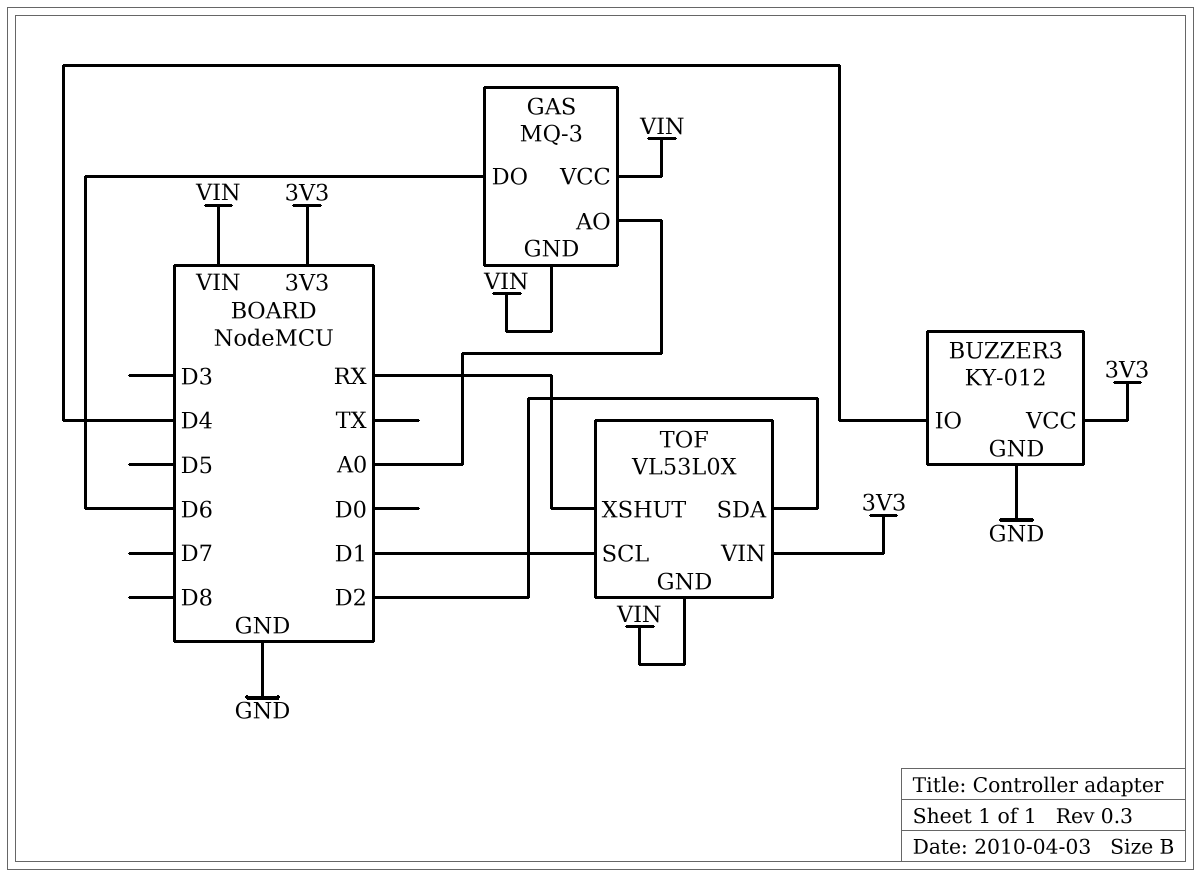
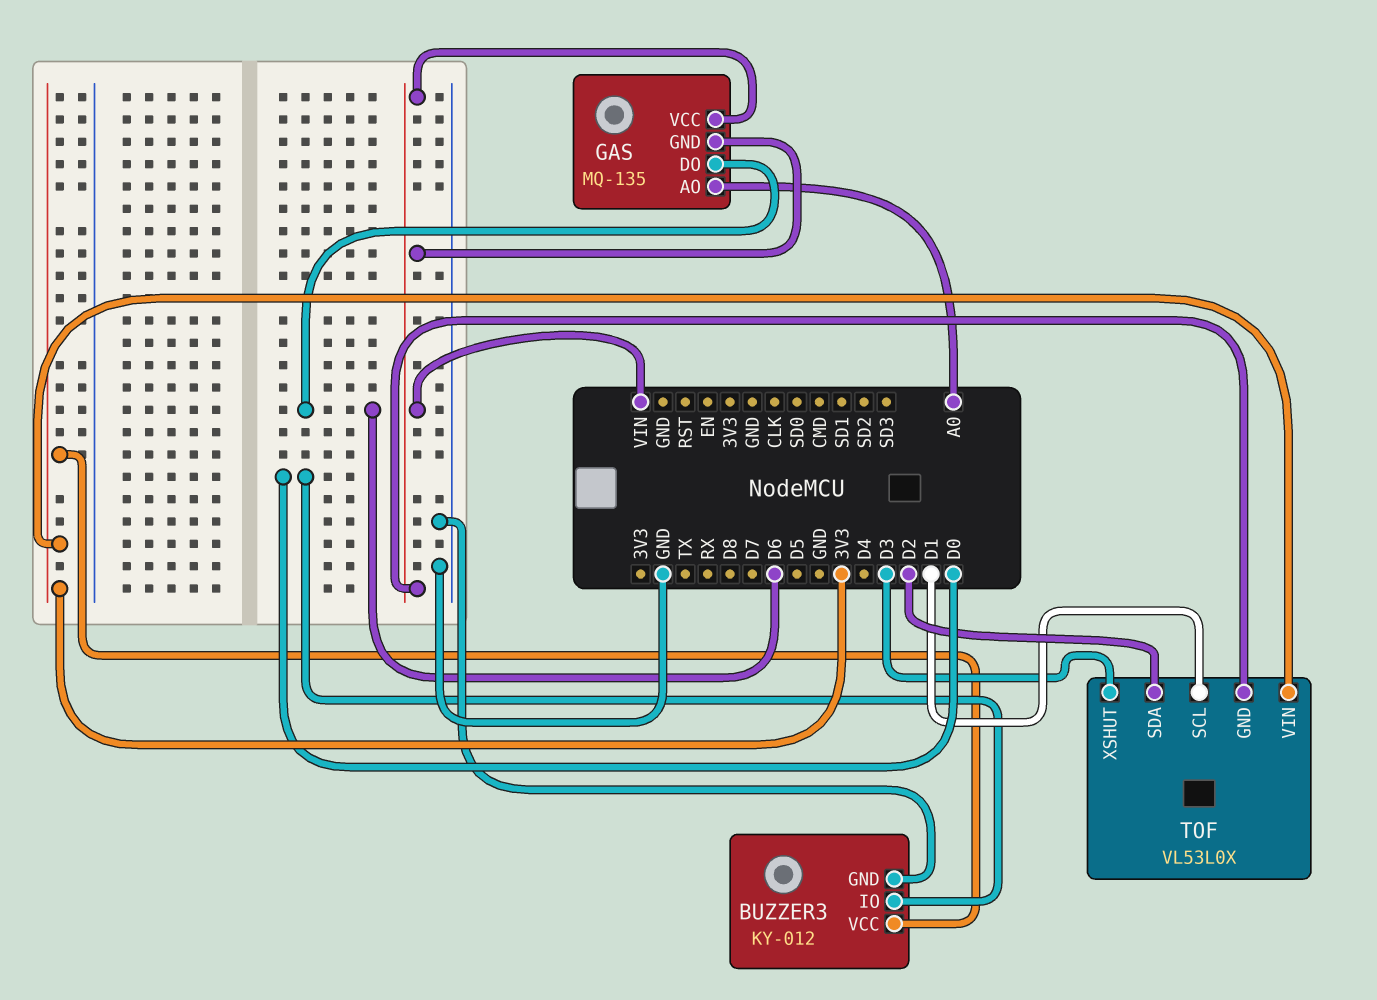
BUZZER3 pin IO: D4 -> D0
GAS: MQ-3 -> MQ-135
TOF pin XSHUT: RX -> D3

